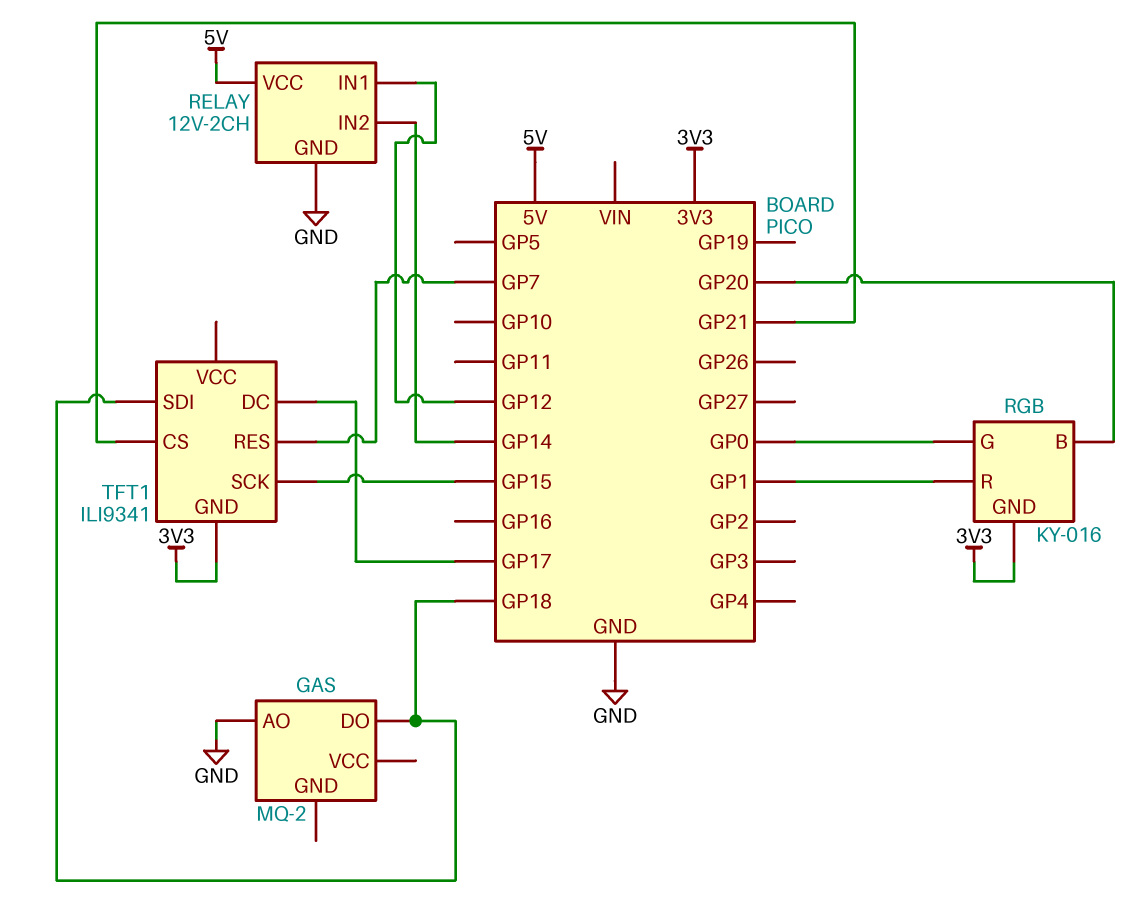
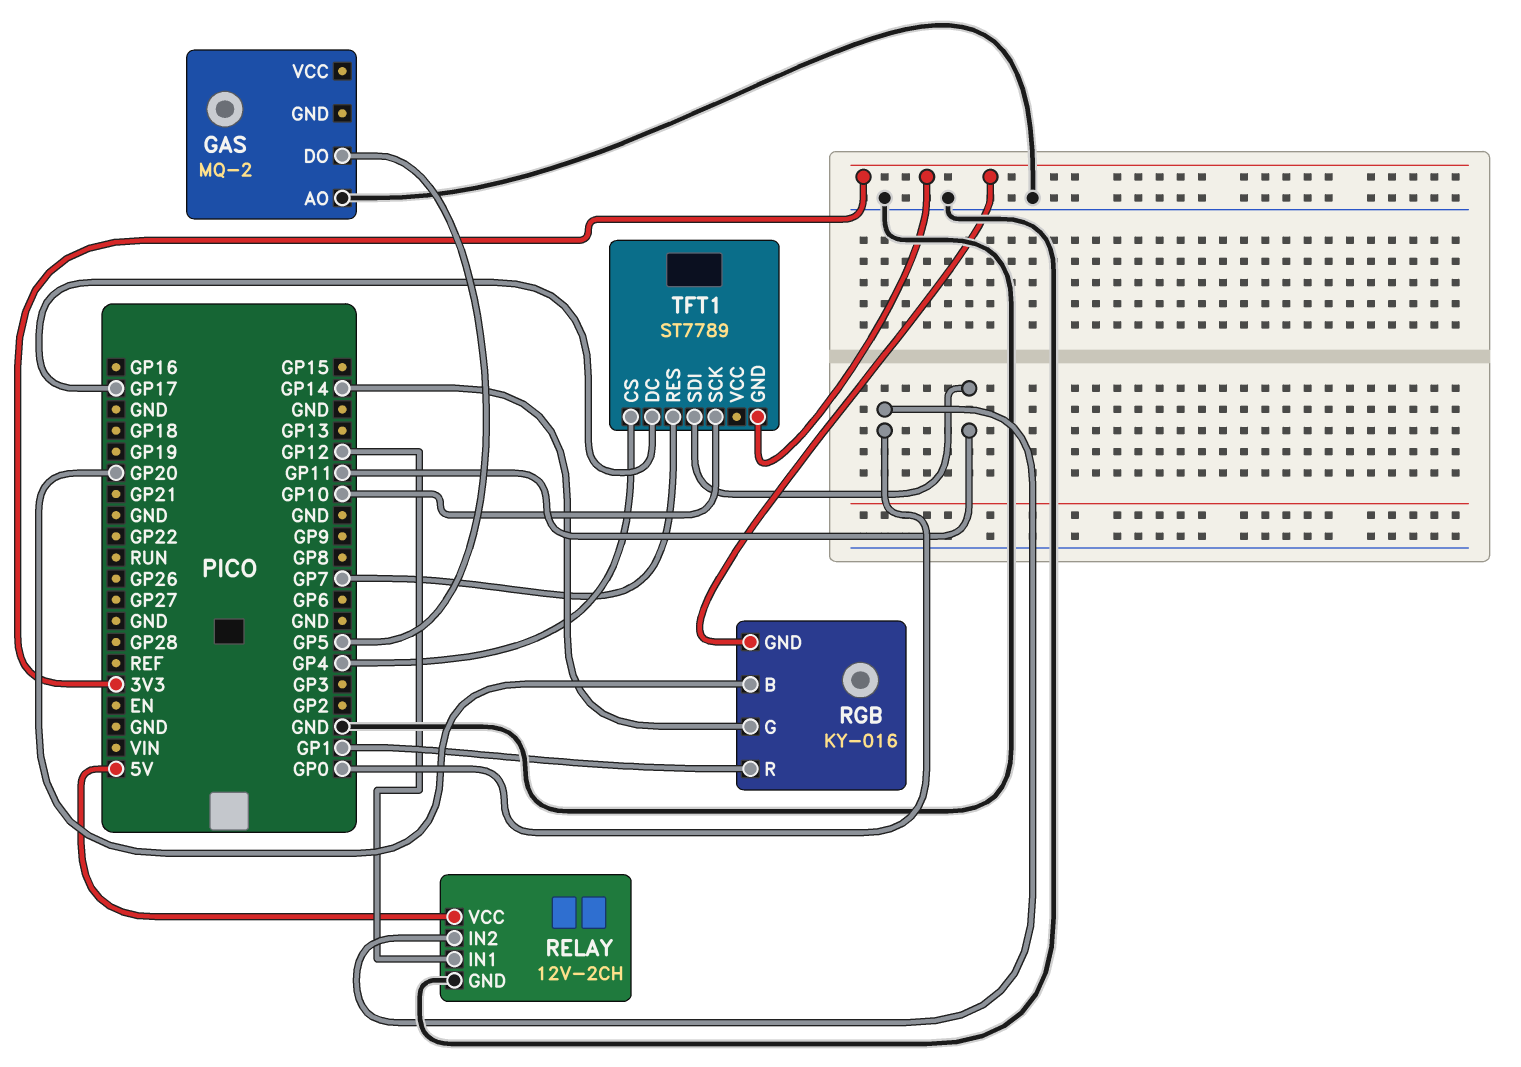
GAS pin DO: GP18 -> GP5
RELAY pin IN2: GP14 -> GP0
RGB pin G: GP0 -> GP14
TFT1: ILI9341 -> ST7789
TFT1 pin CS: GP21 -> GP4
TFT1 pin SCK: GP15 -> GP10
TFT1 pin SDI: GP18 -> GP11

